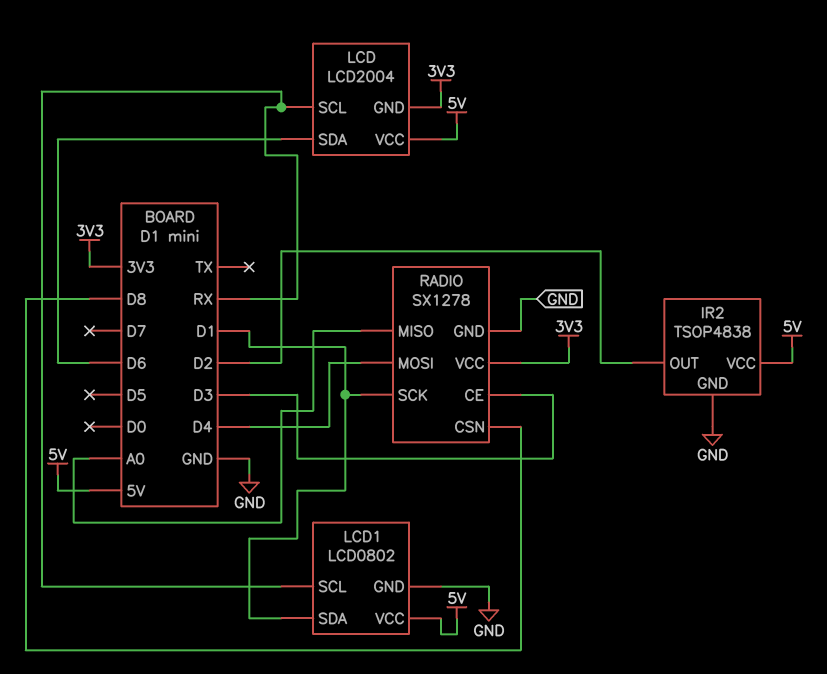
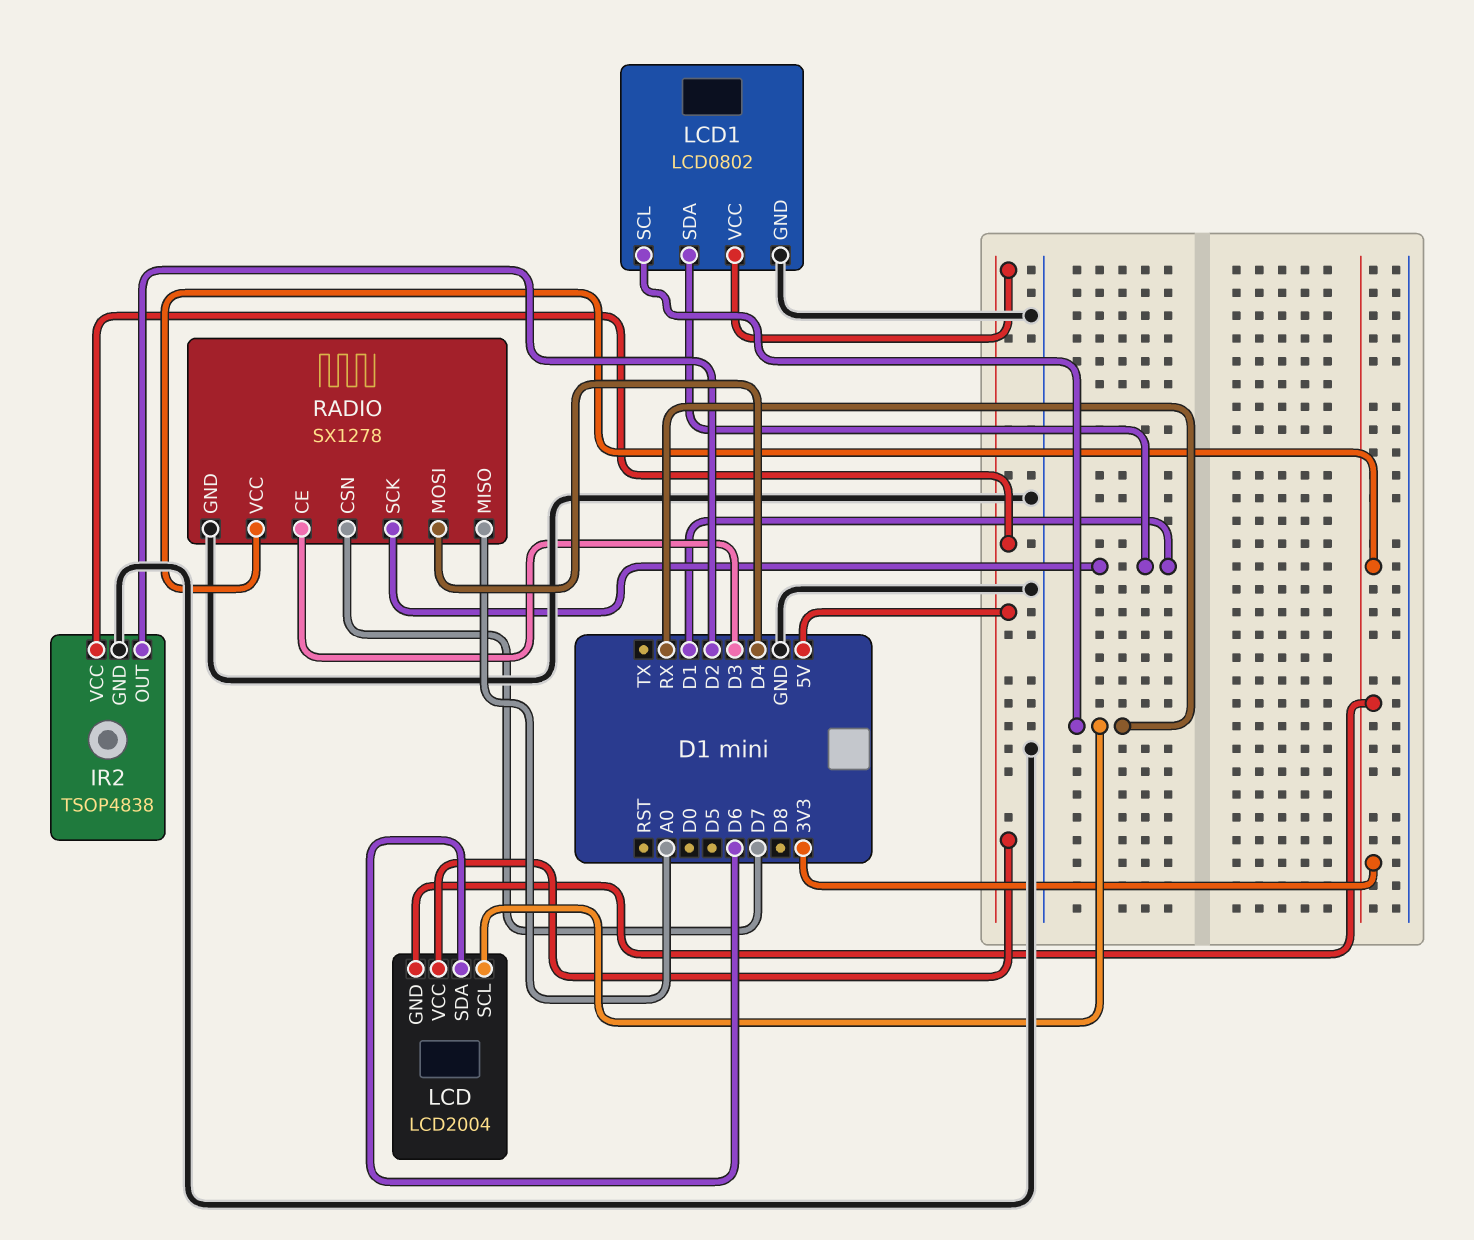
RADIO pin CSN: D8 -> D7

